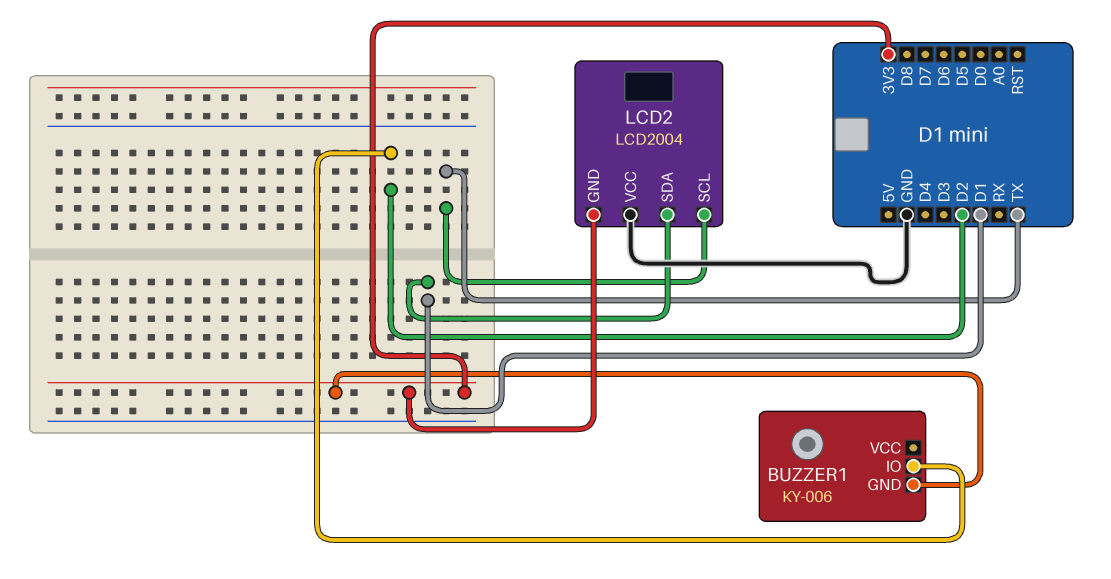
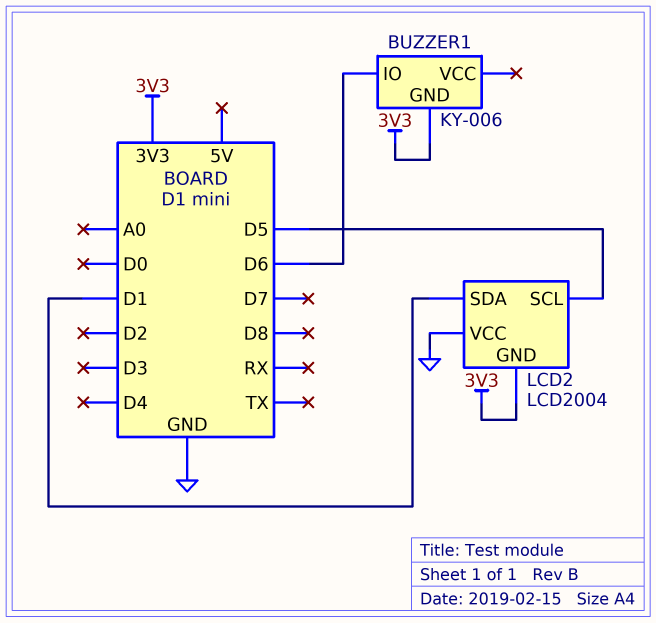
BUZZER1 pin IO: D2 -> D6
LCD2 pin SCL: TX -> D5

